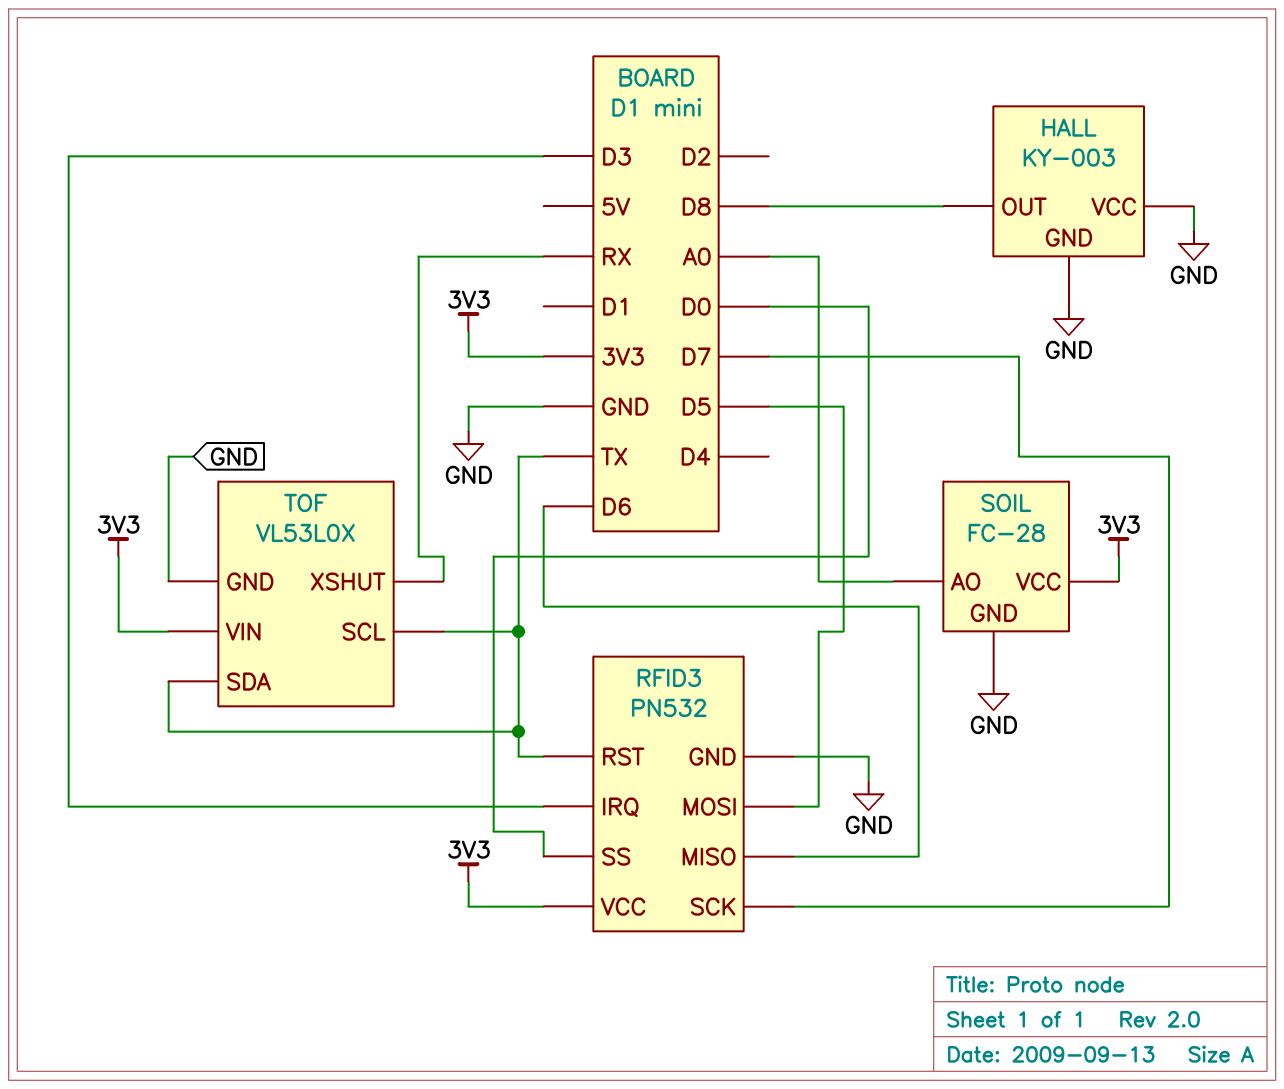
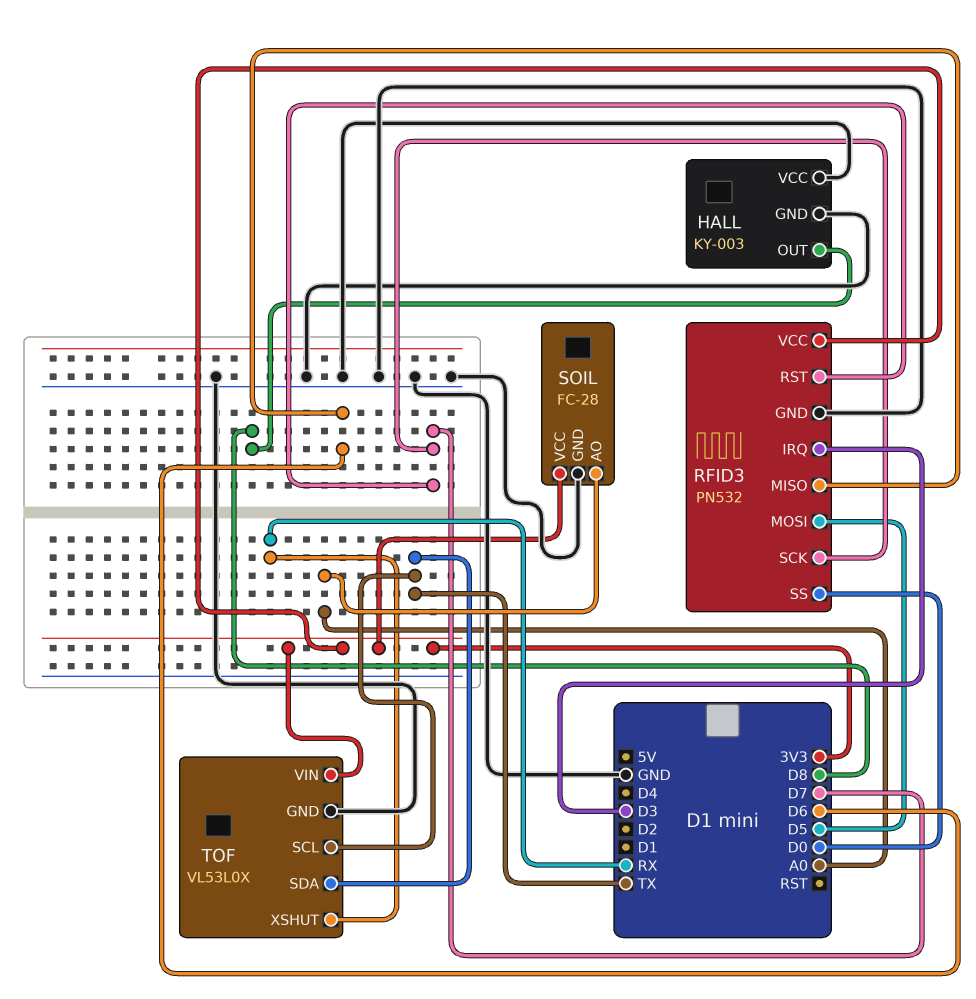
RFID3 pin RST: TX -> D7

